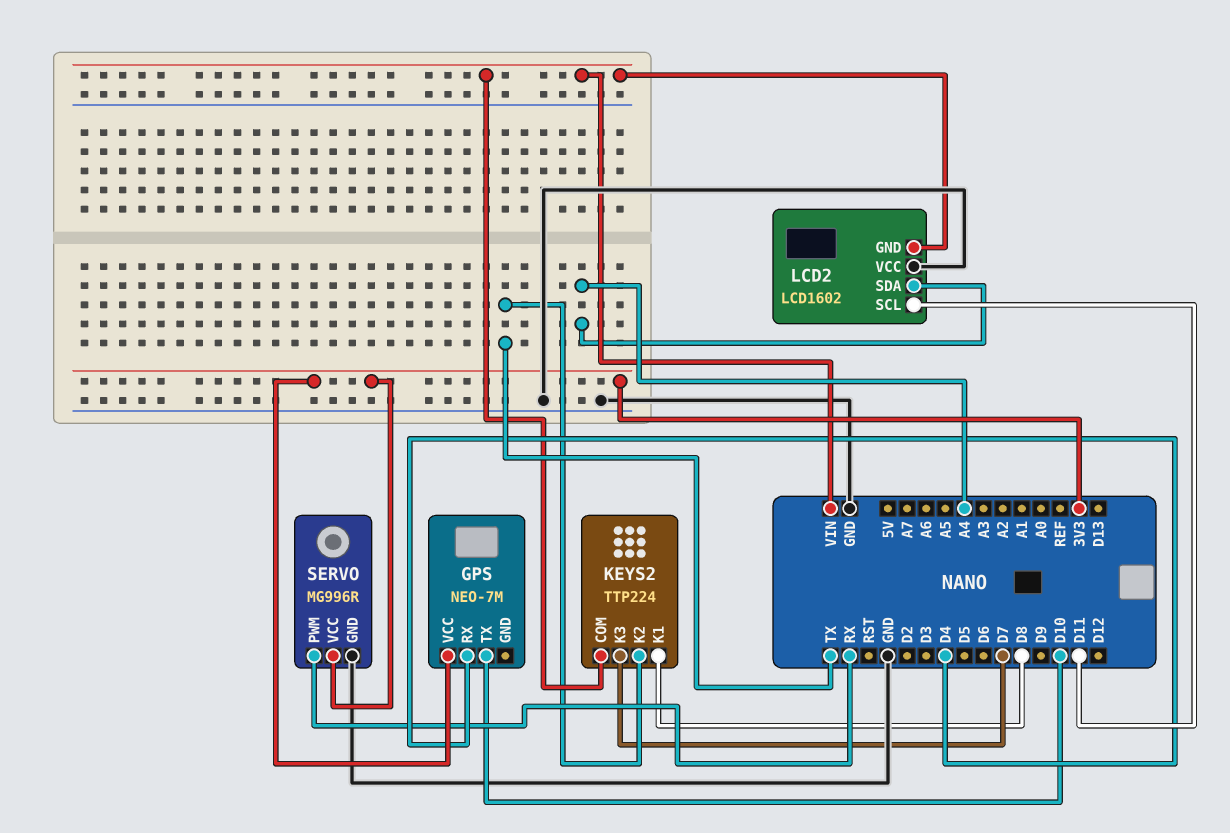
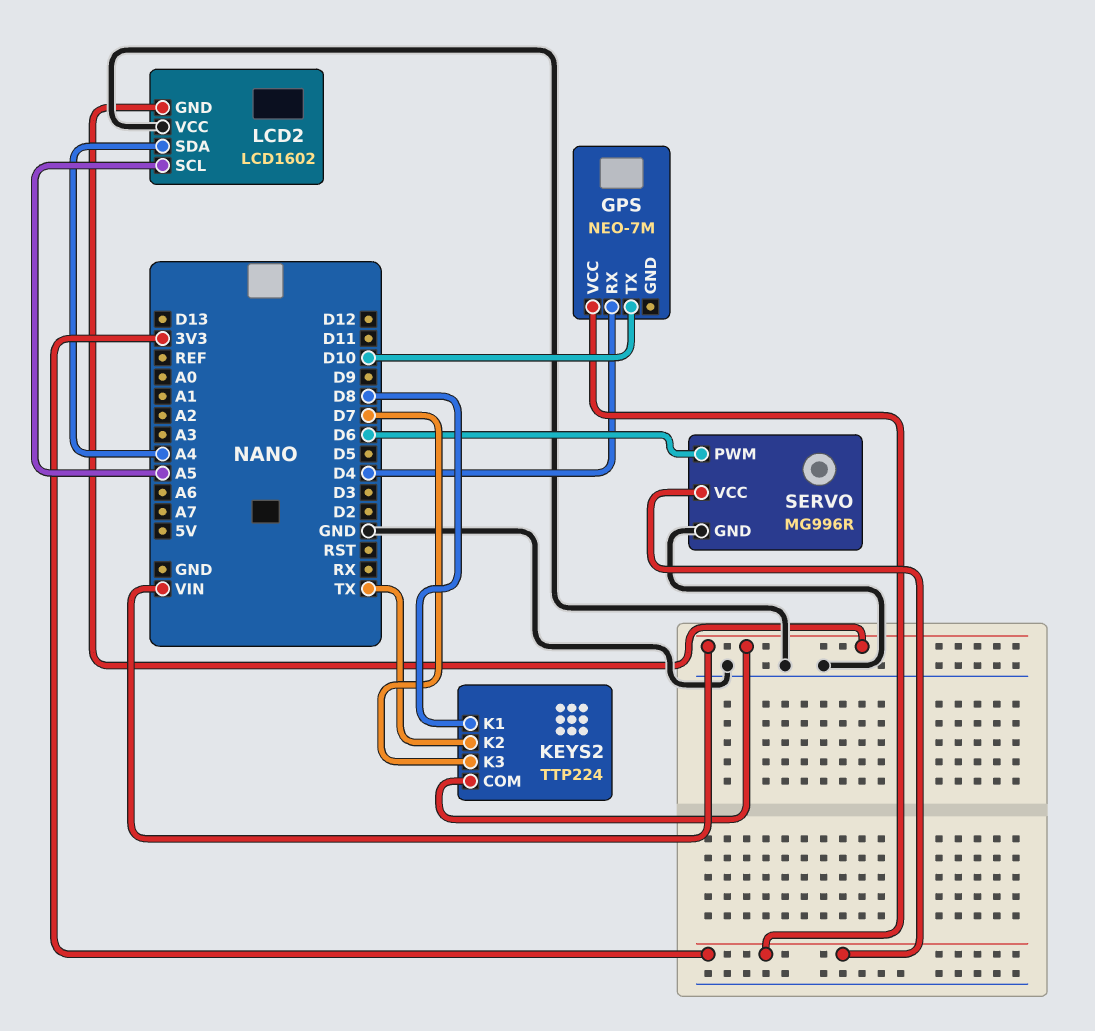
LCD2 pin SCL: D11 -> A5
SERVO pin PWM: RX -> D6

